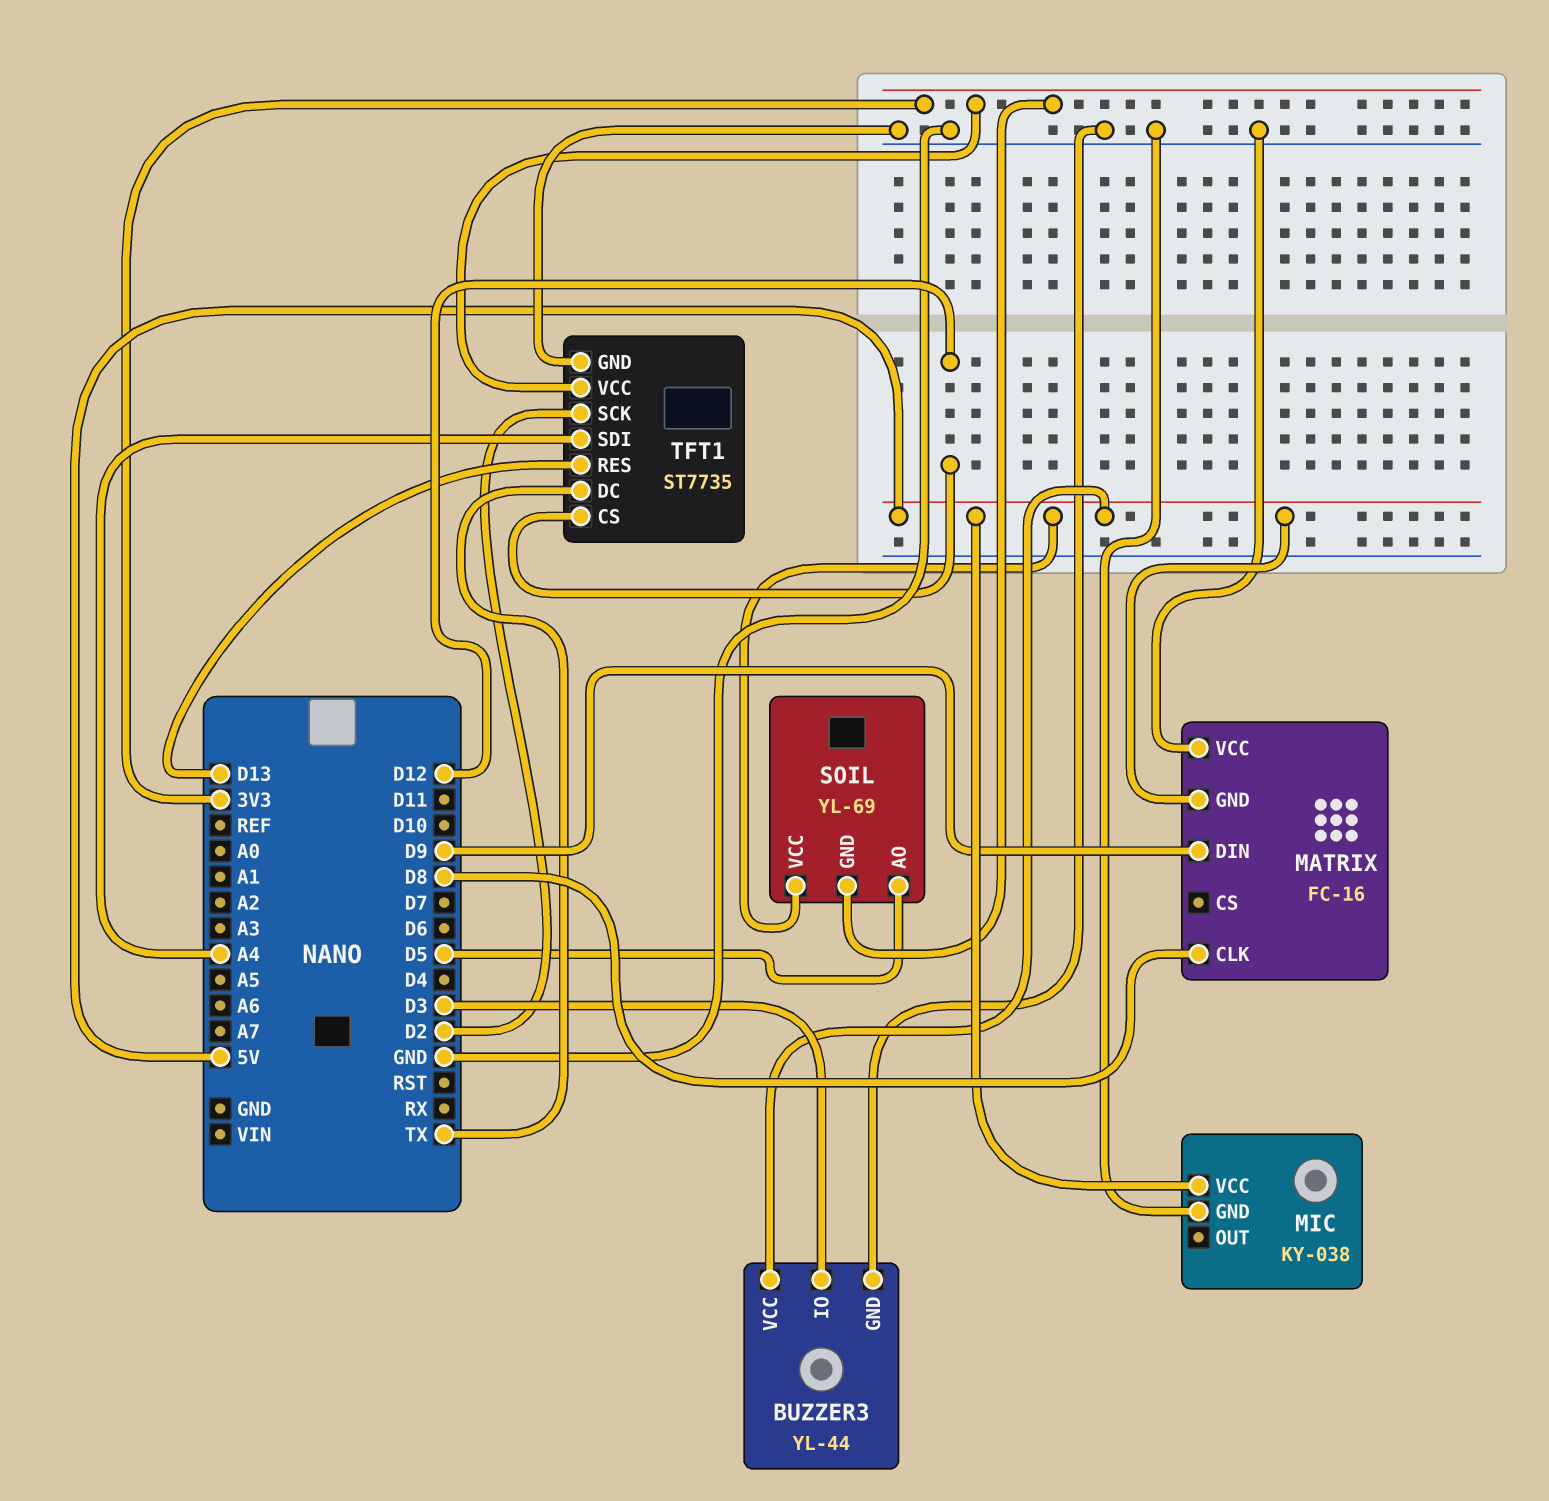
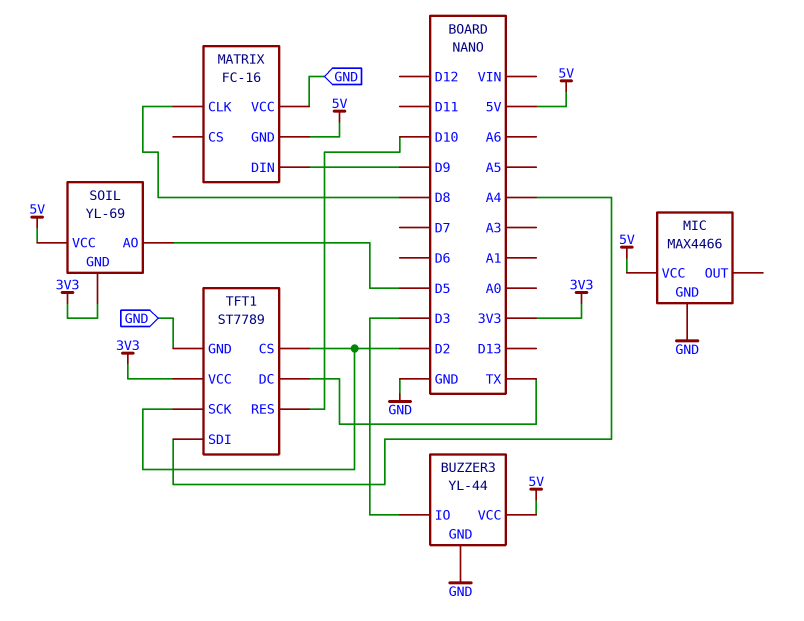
MIC: KY-038 -> MAX4466
TFT1: ST7735 -> ST7789
TFT1 pin CS: D12 -> D2
TFT1 pin RES: D13 -> D10

